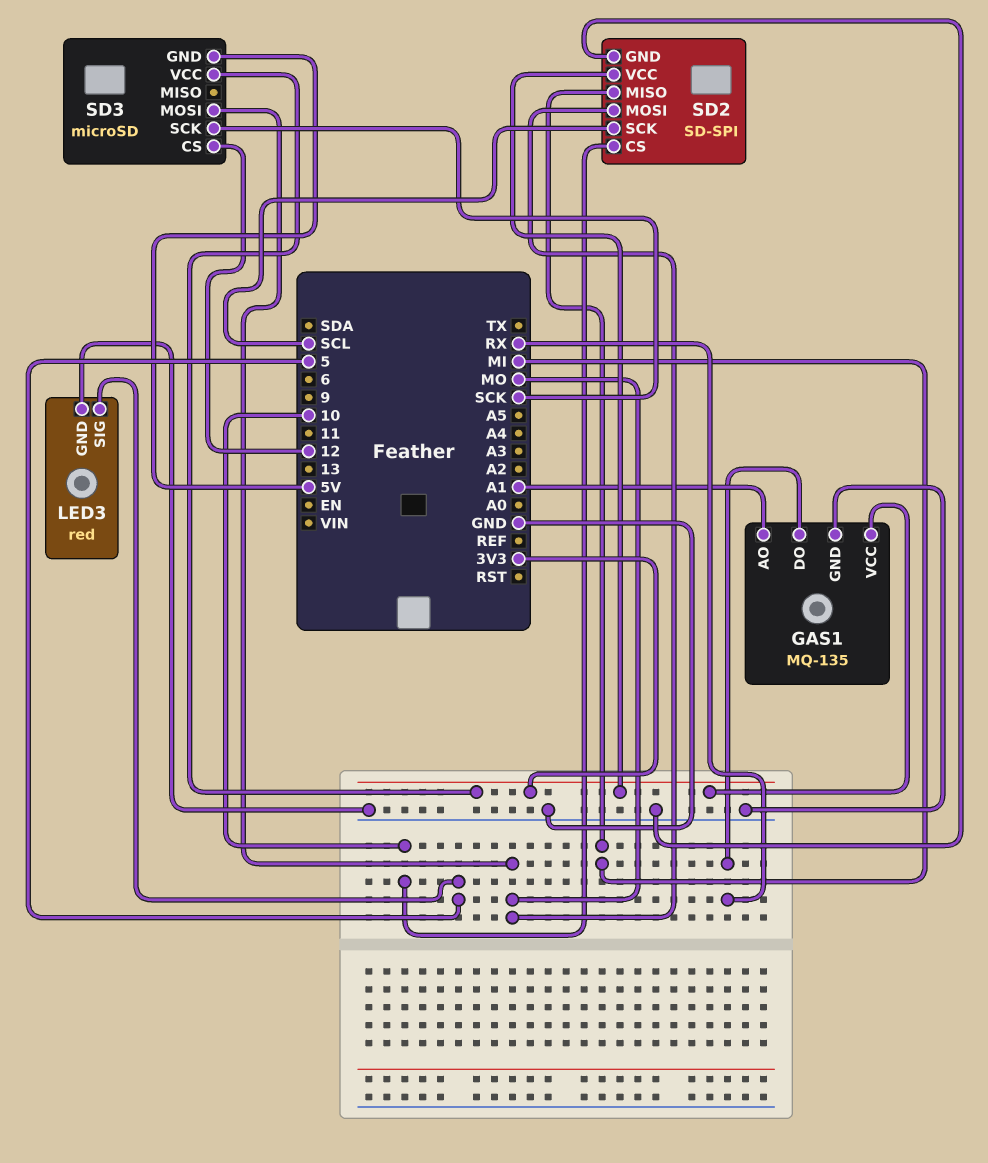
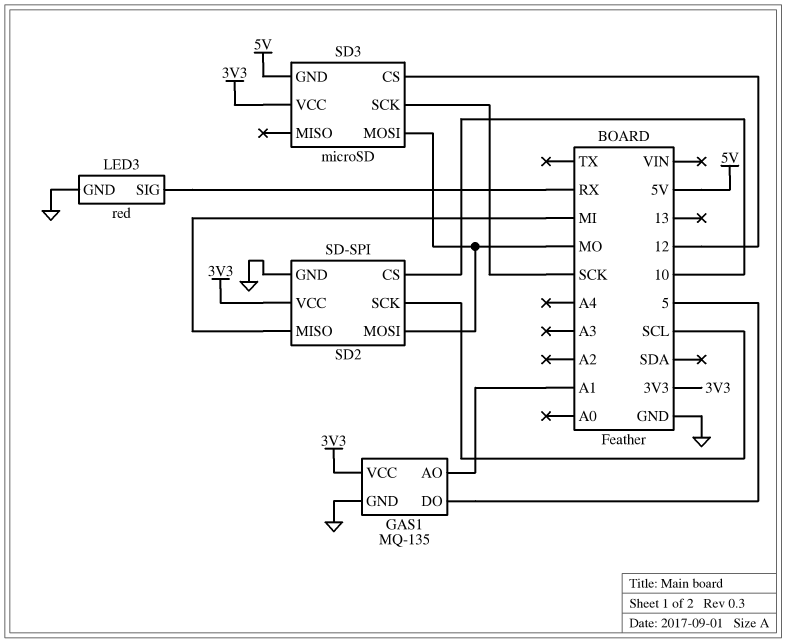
GAS1 pin DO: RX -> 5
LED3 pin SIG: 5 -> RX

